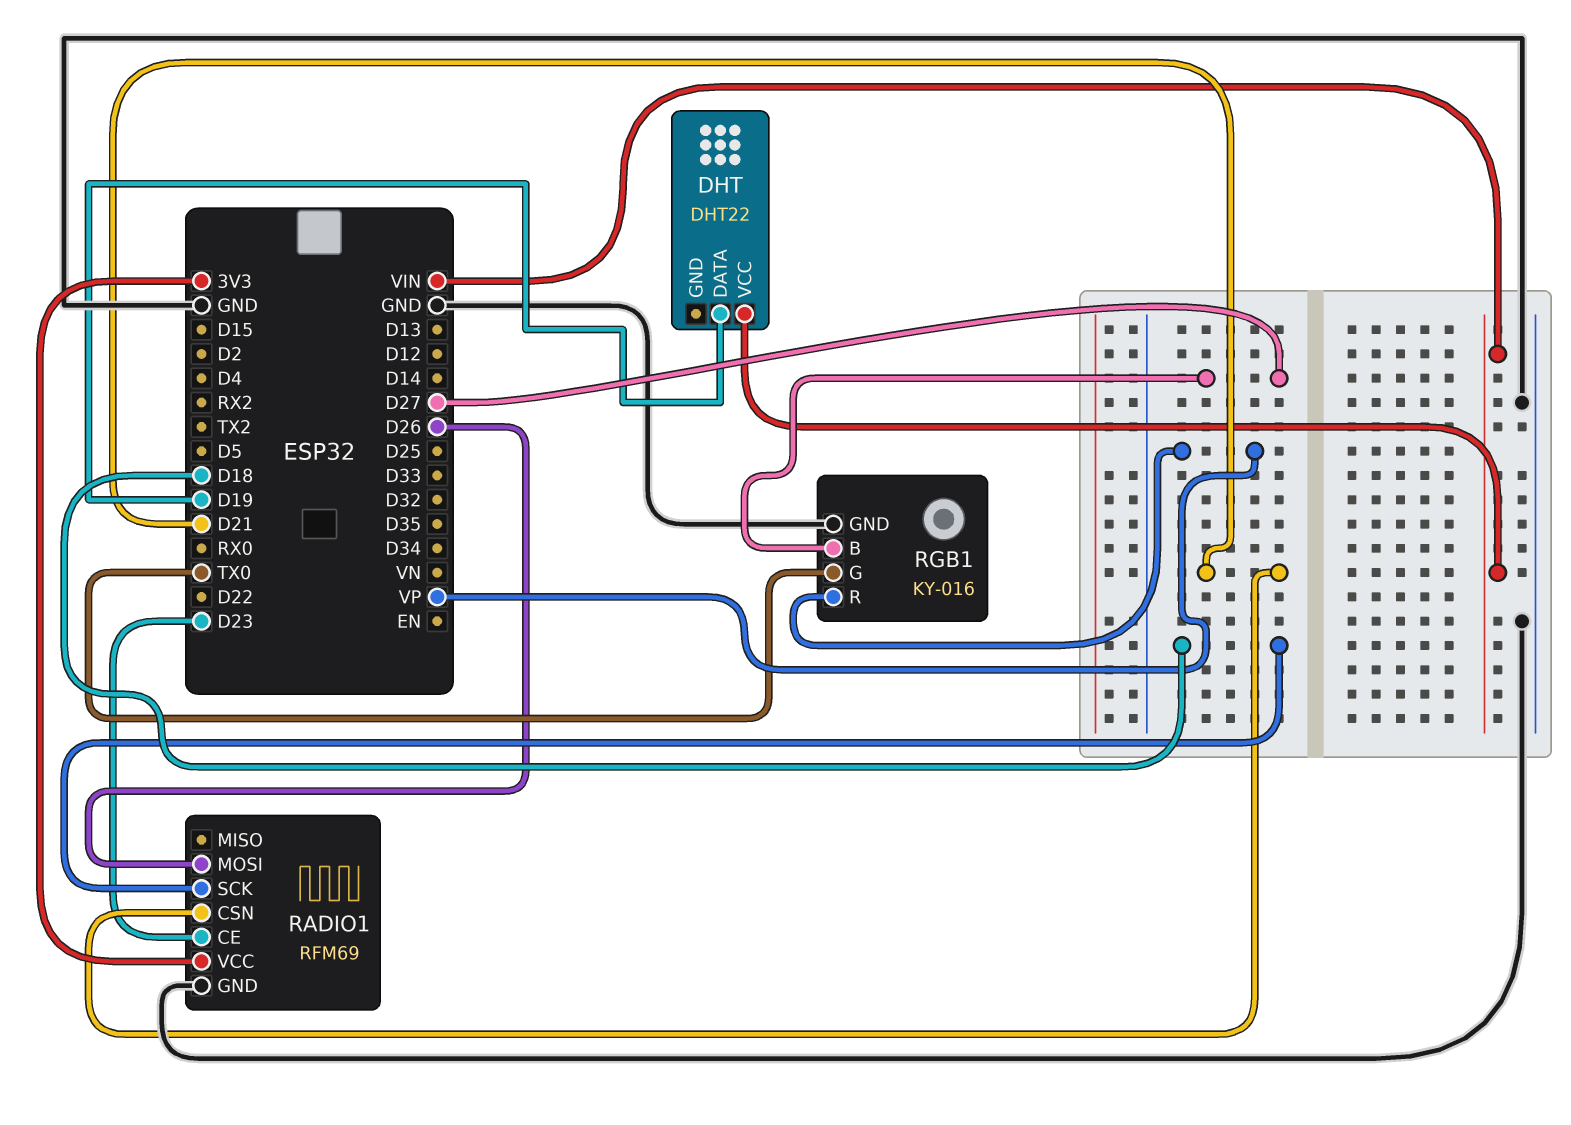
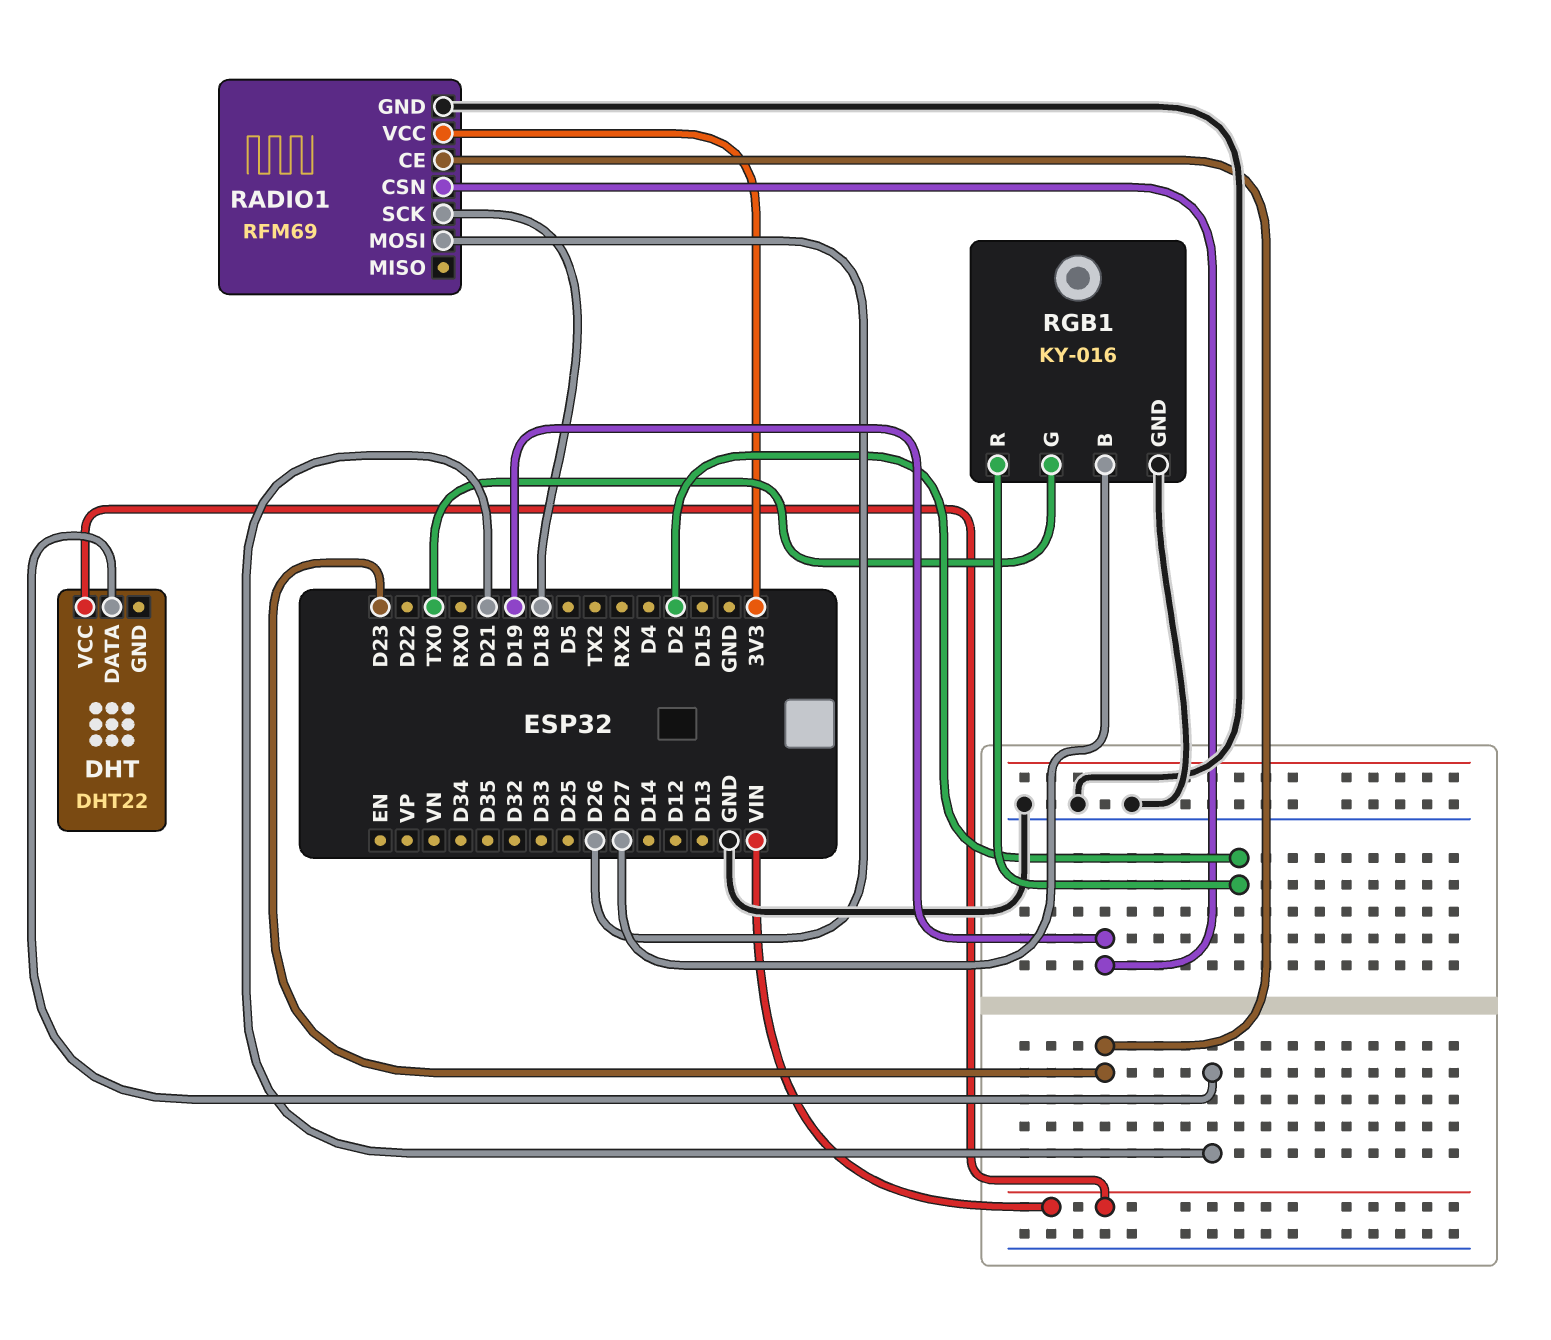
DHT pin DATA: D19 -> D21
RADIO1 pin CSN: D21 -> D19
RGB1 pin R: VP -> D2

